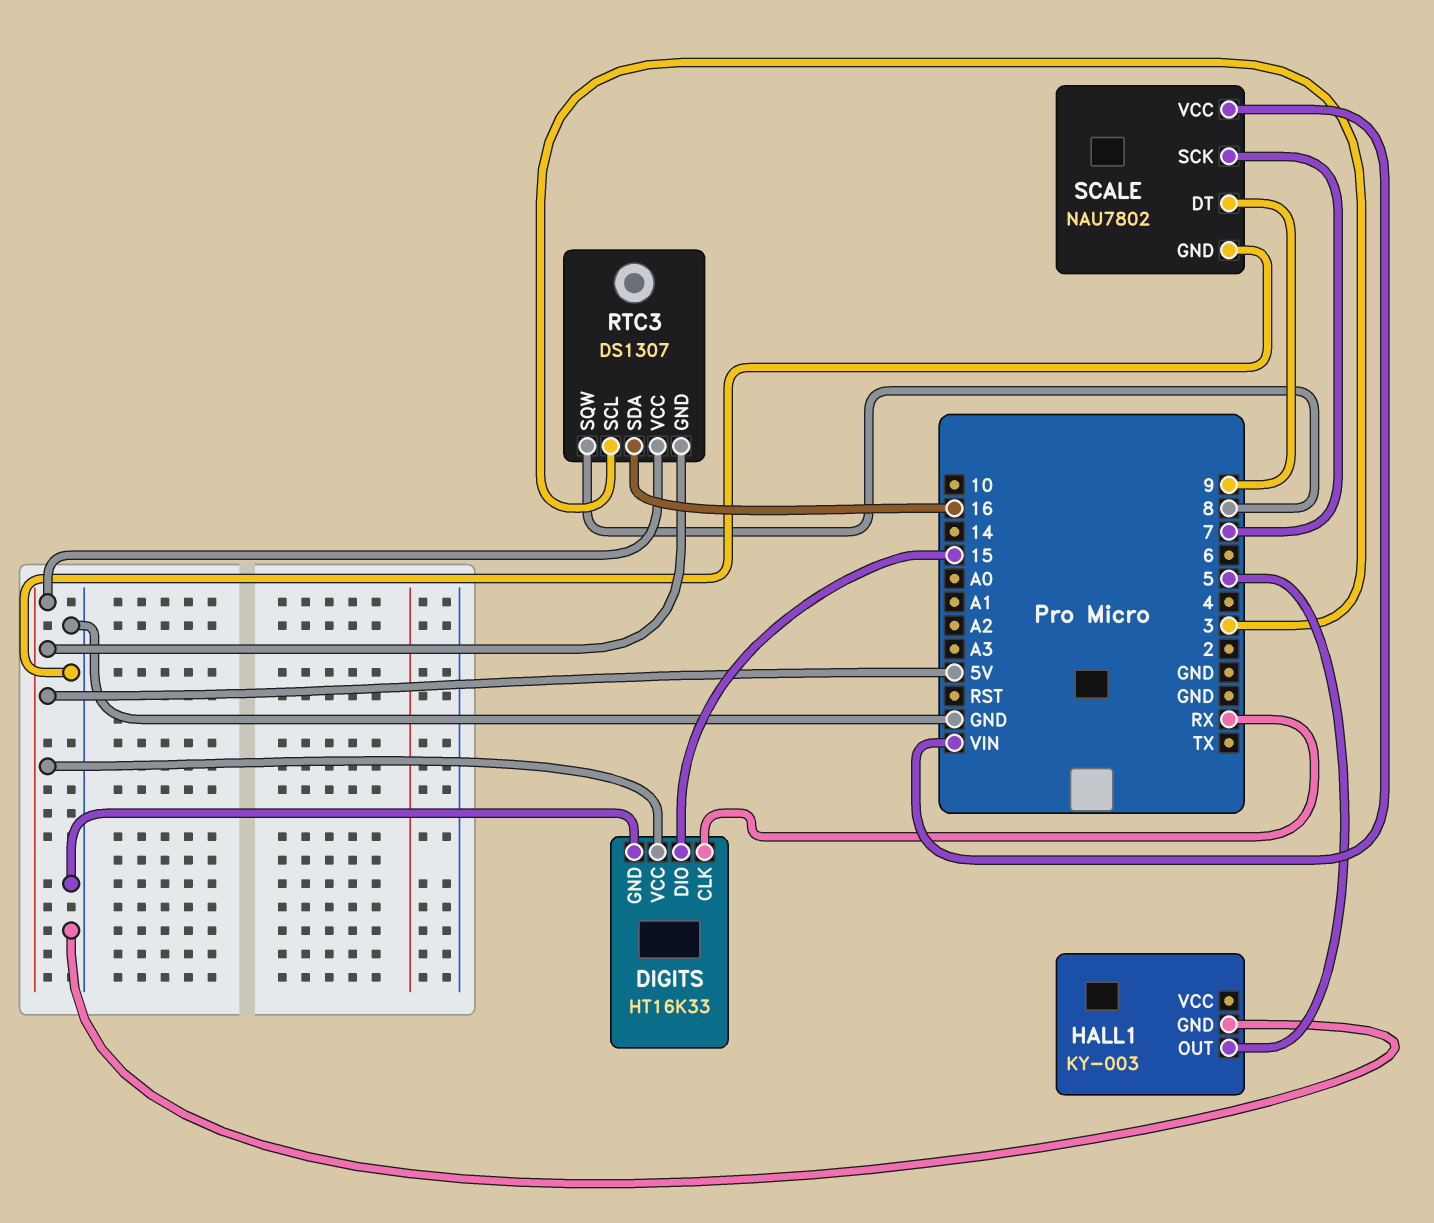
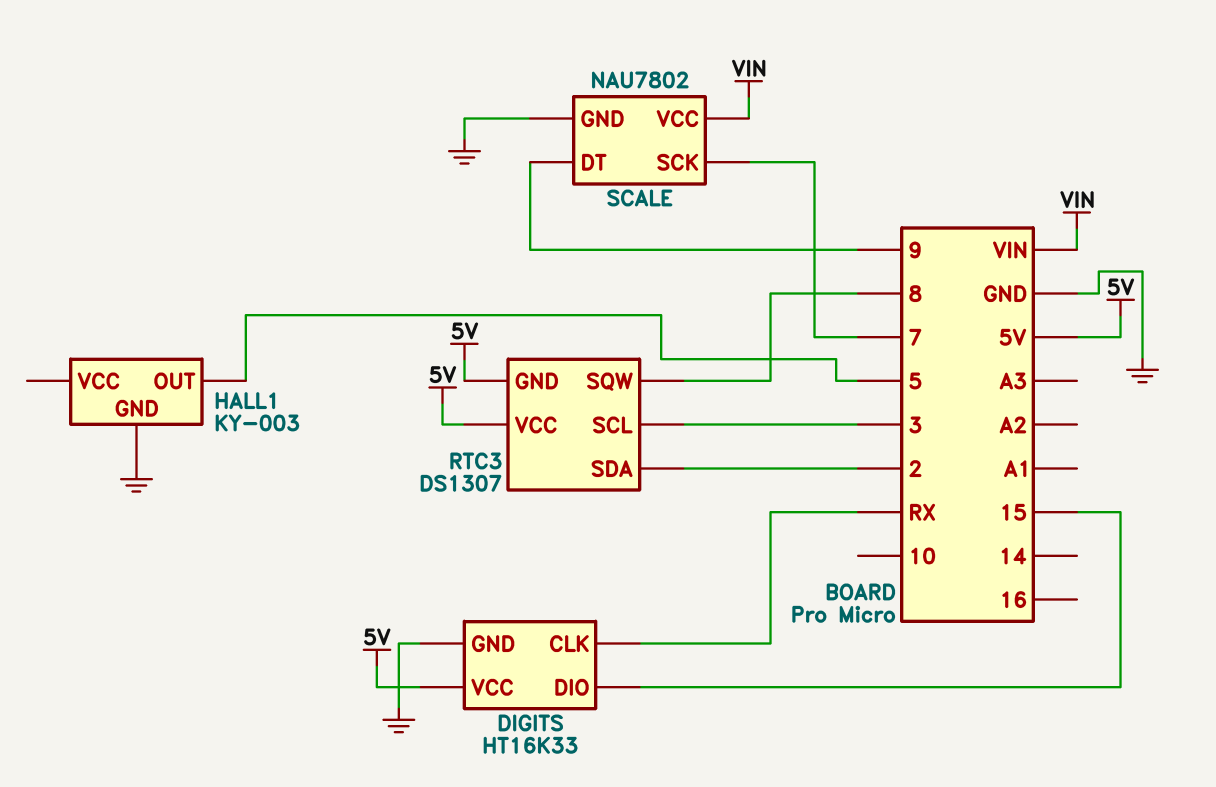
RTC3 pin SDA: 16 -> 2

